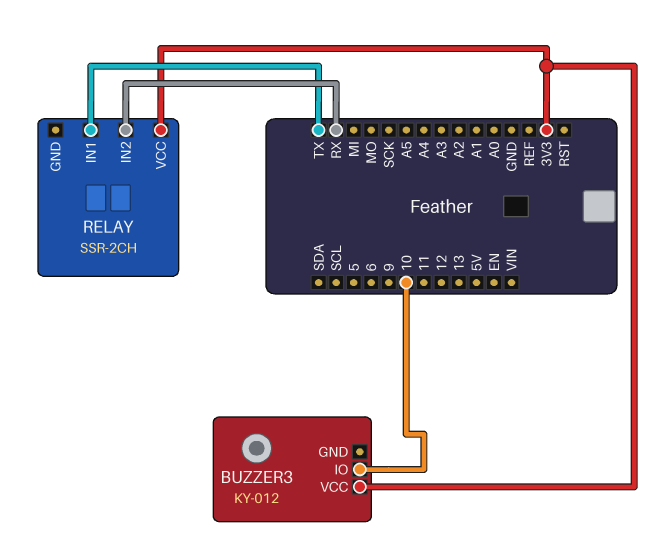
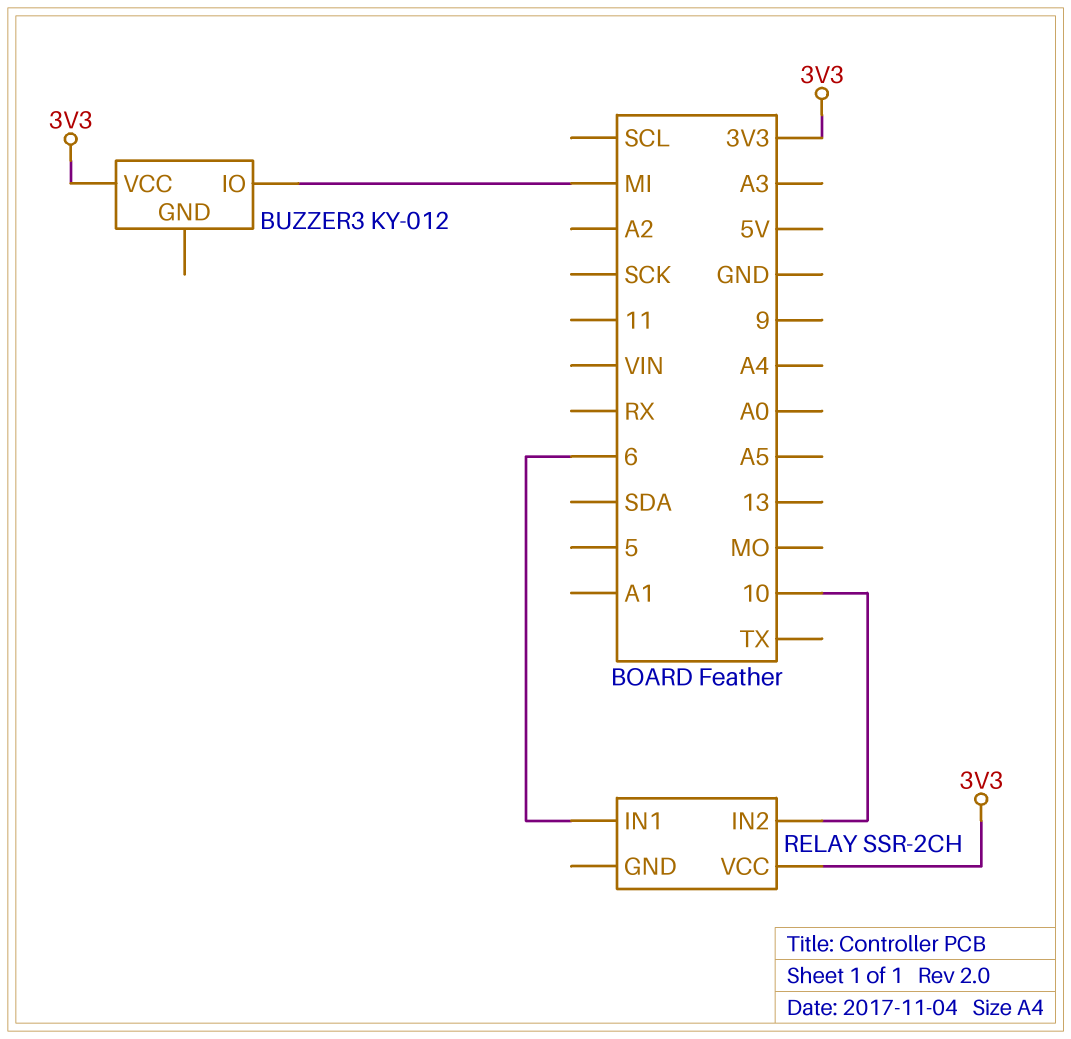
BUZZER3 pin IO: 10 -> MI
RELAY pin IN1: TX -> 6
RELAY pin IN2: RX -> 10

